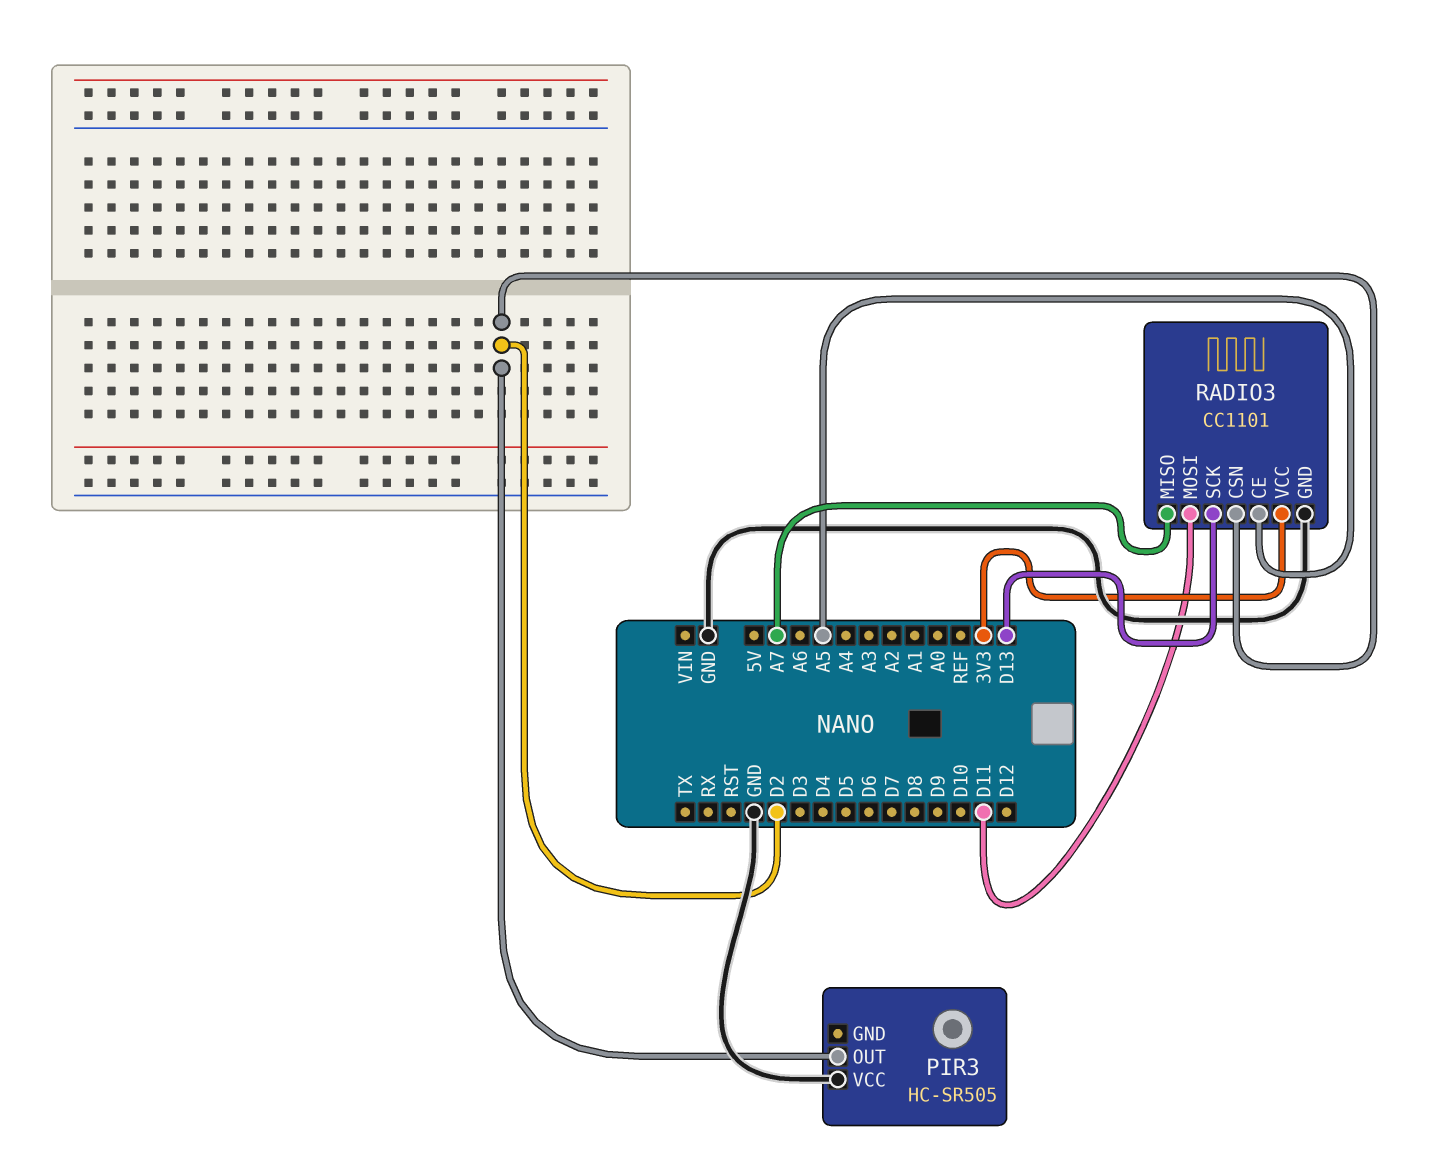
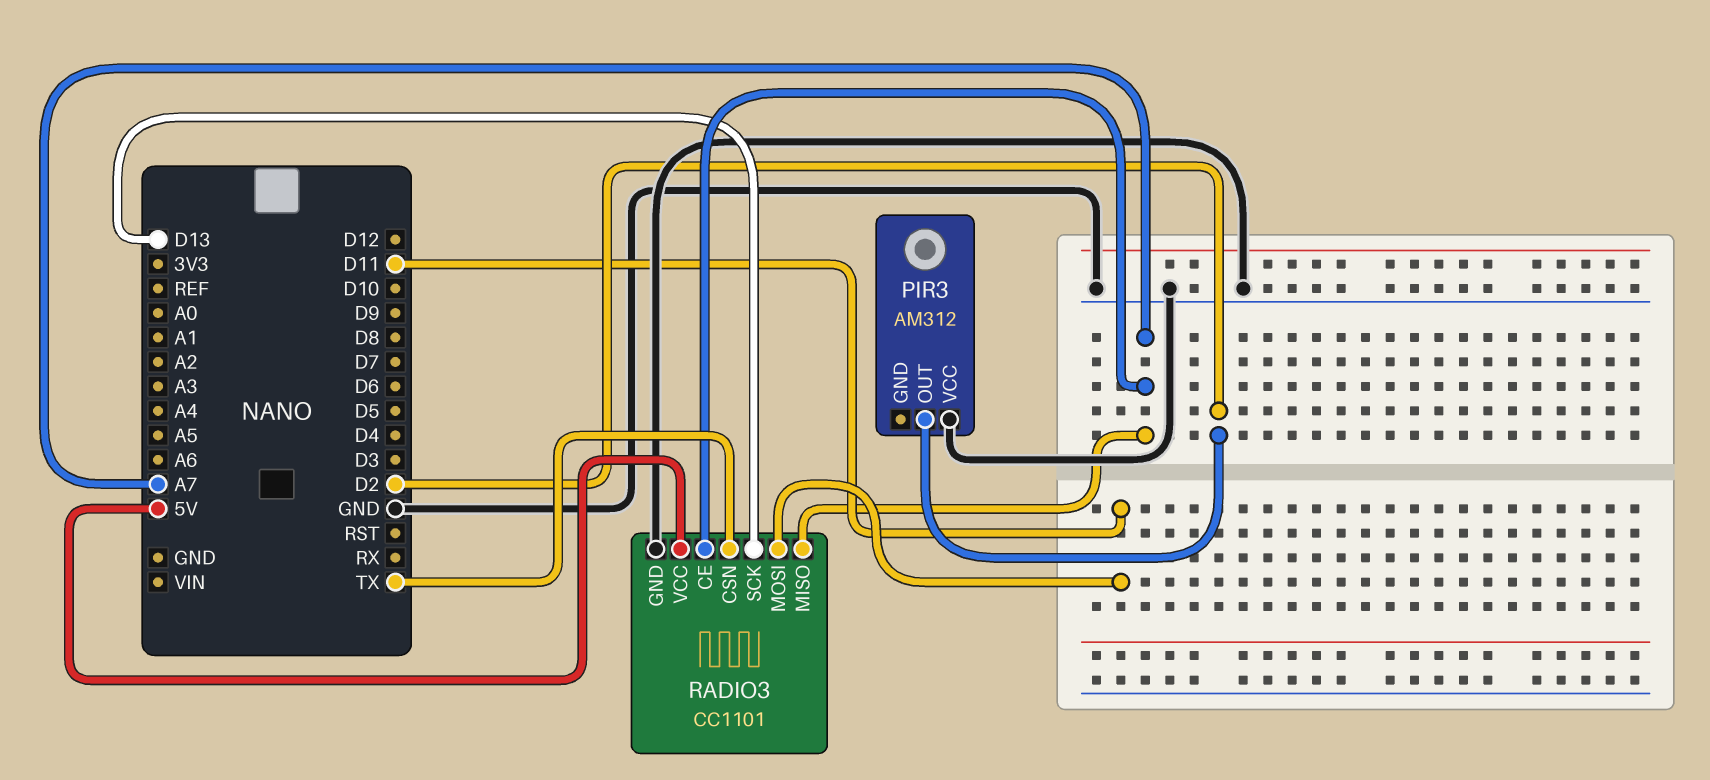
PIR3: HC-SR505 -> AM312
RADIO3 pin CE: A5 -> A7
RADIO3 pin CSN: D2 -> TX
RADIO3 pin VCC: 3V3 -> 5V

